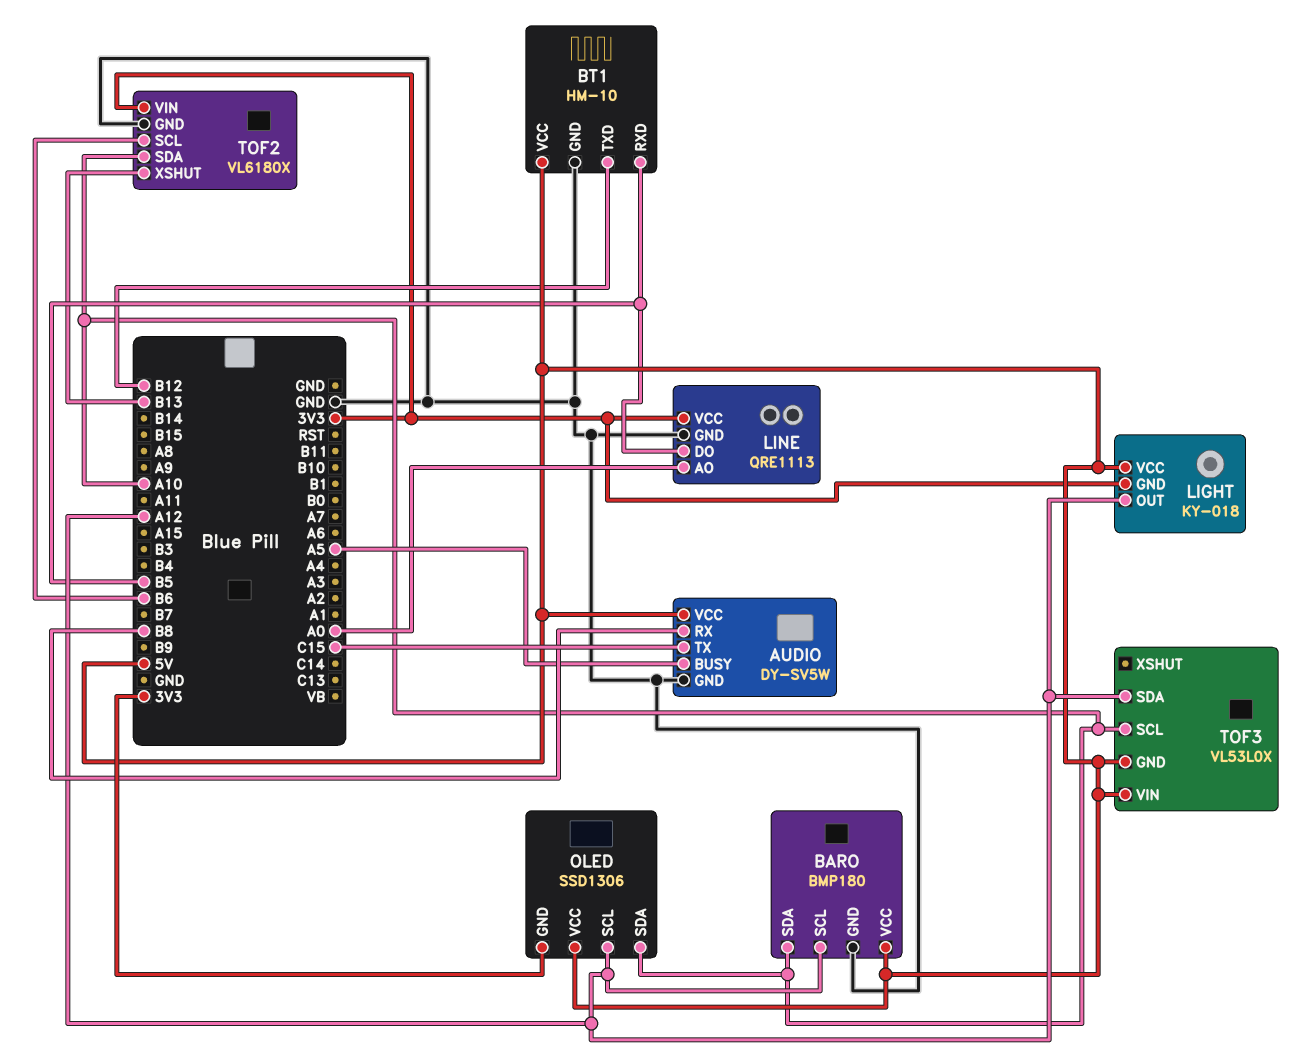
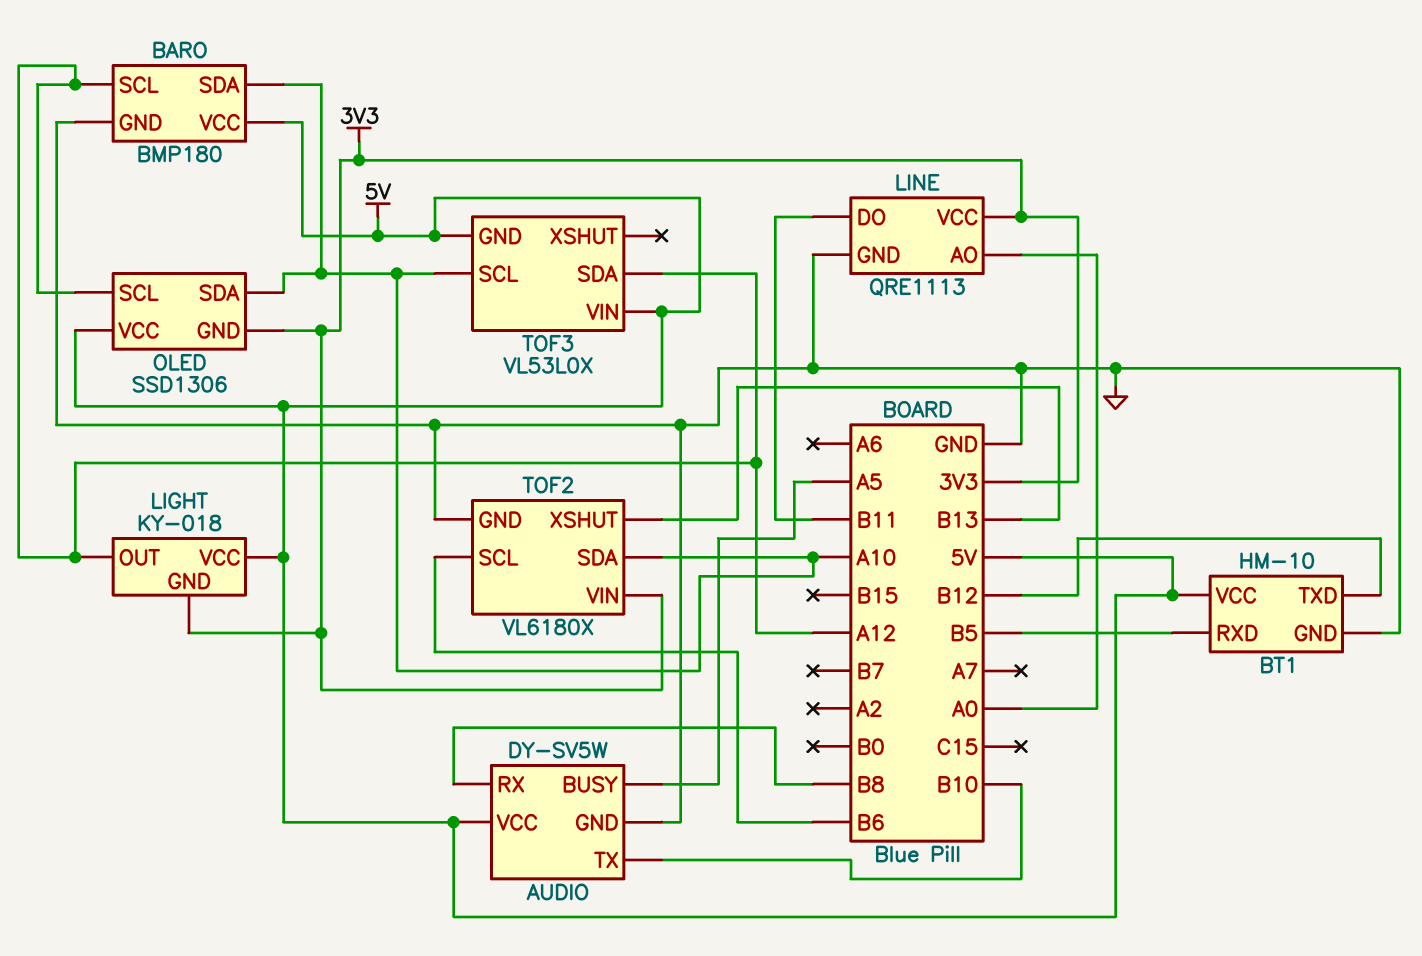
AUDIO pin TX: C15 -> B10
LINE pin DO: B5 -> B11

